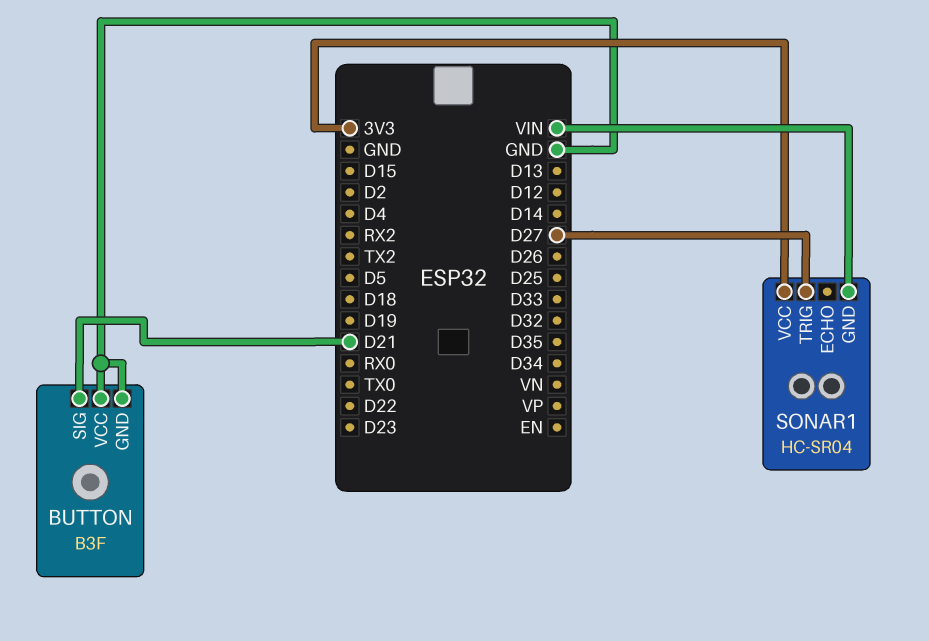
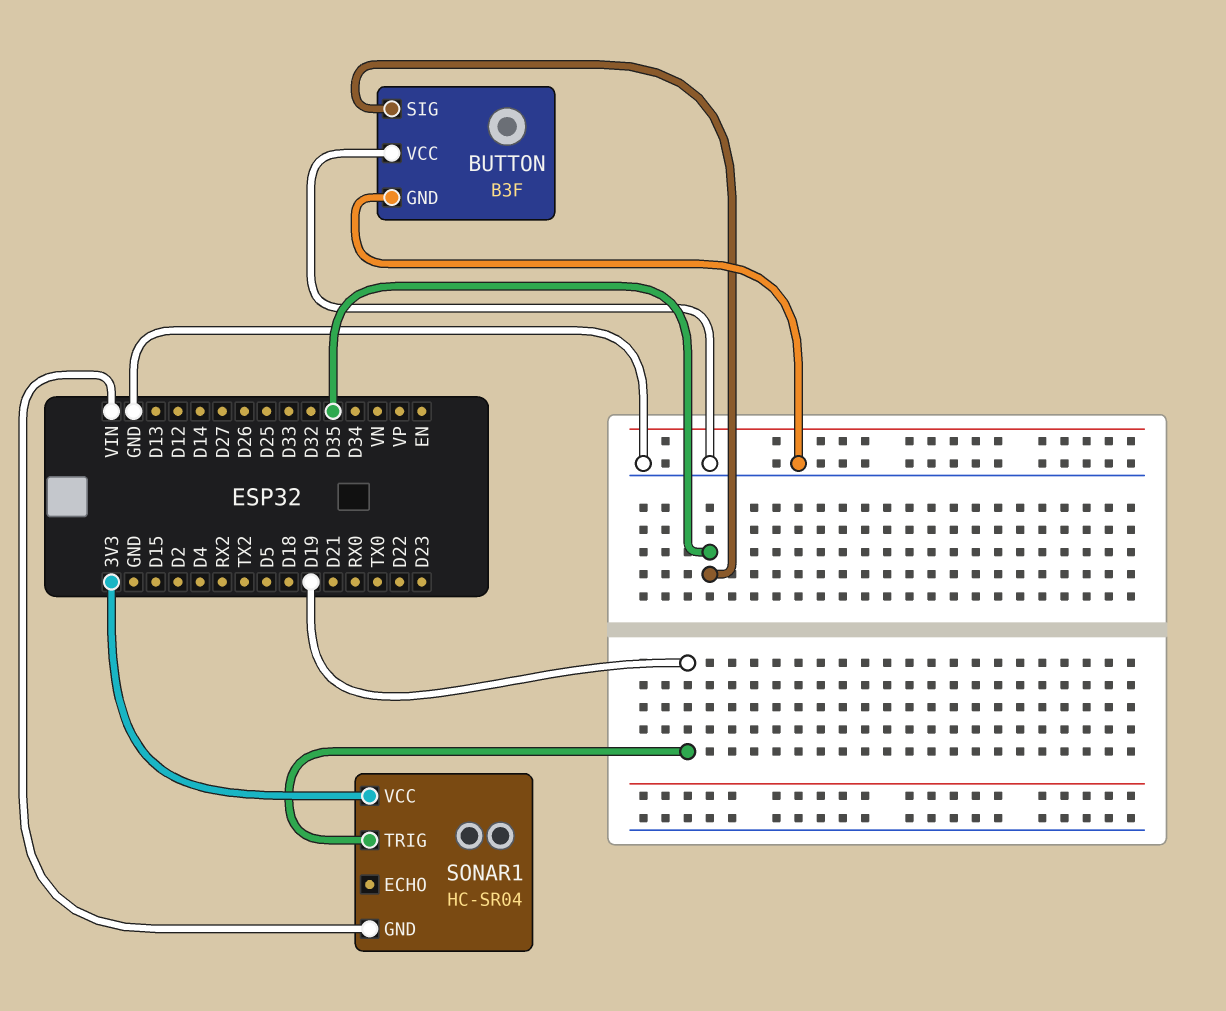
BUTTON pin SIG: D21 -> D35
SONAR1 pin TRIG: D27 -> D19

